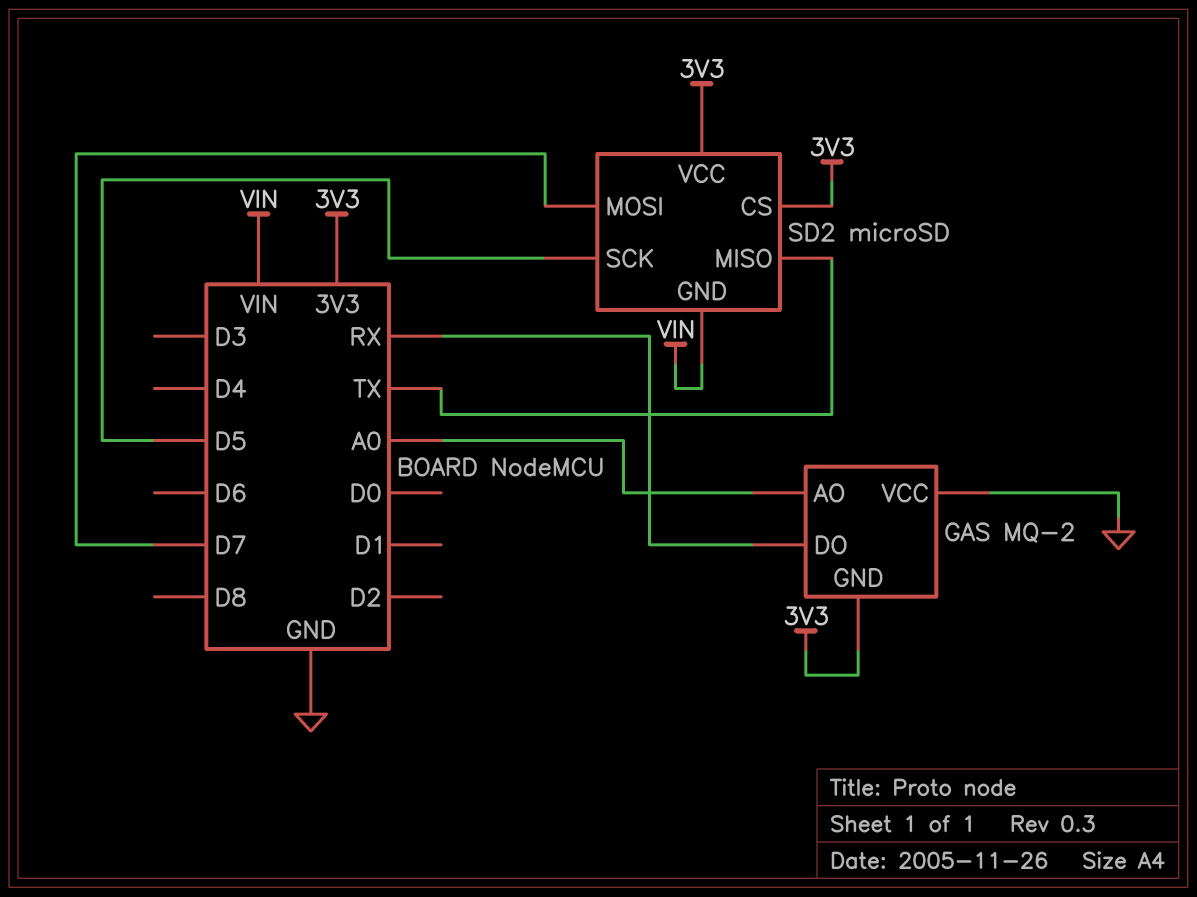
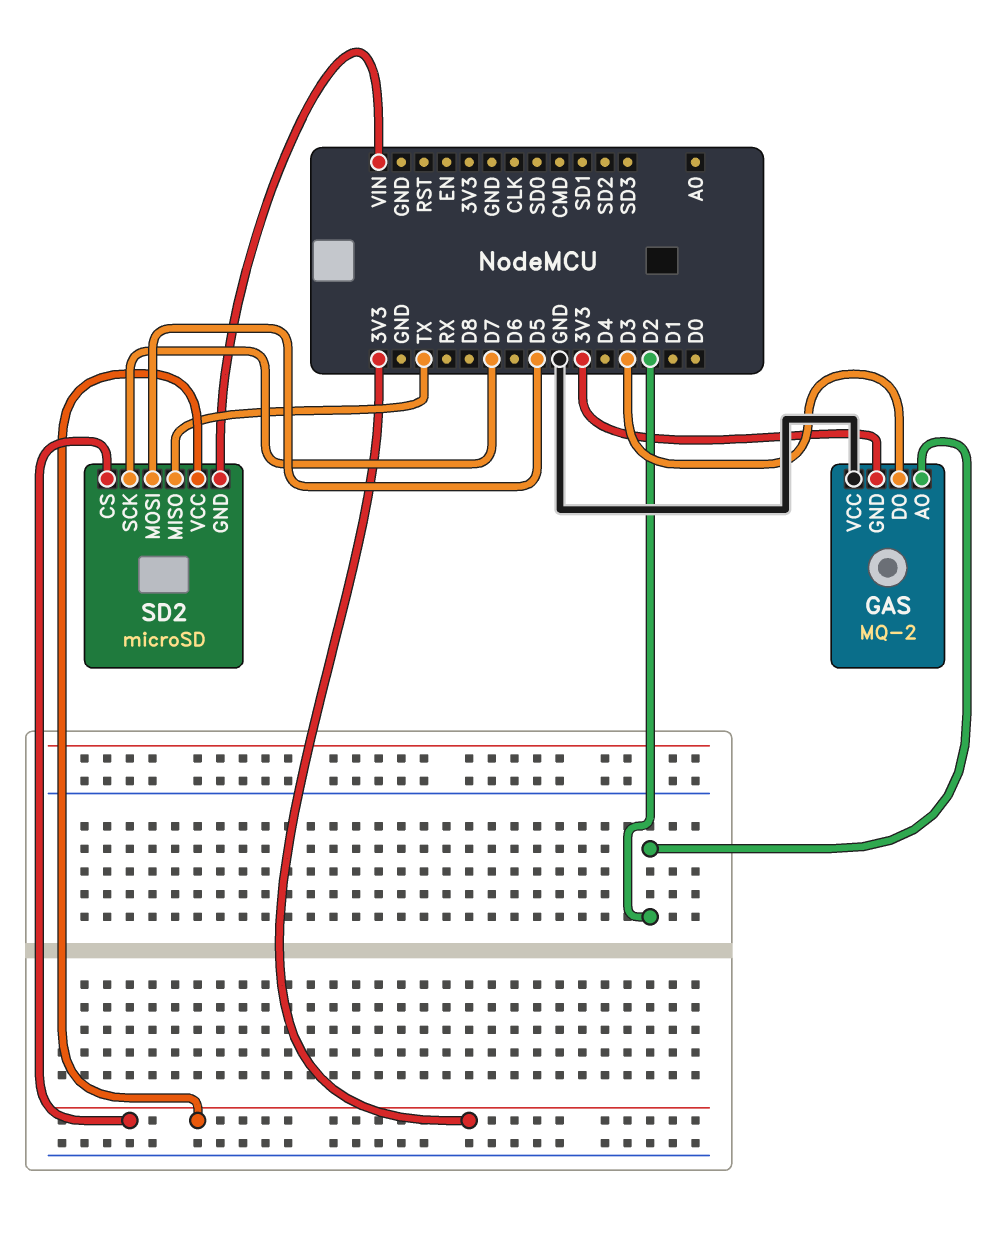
GAS pin AO: A0 -> D2
GAS pin DO: RX -> D3
SD2 pin MOSI: D7 -> D5
SD2 pin SCK: D5 -> D7

